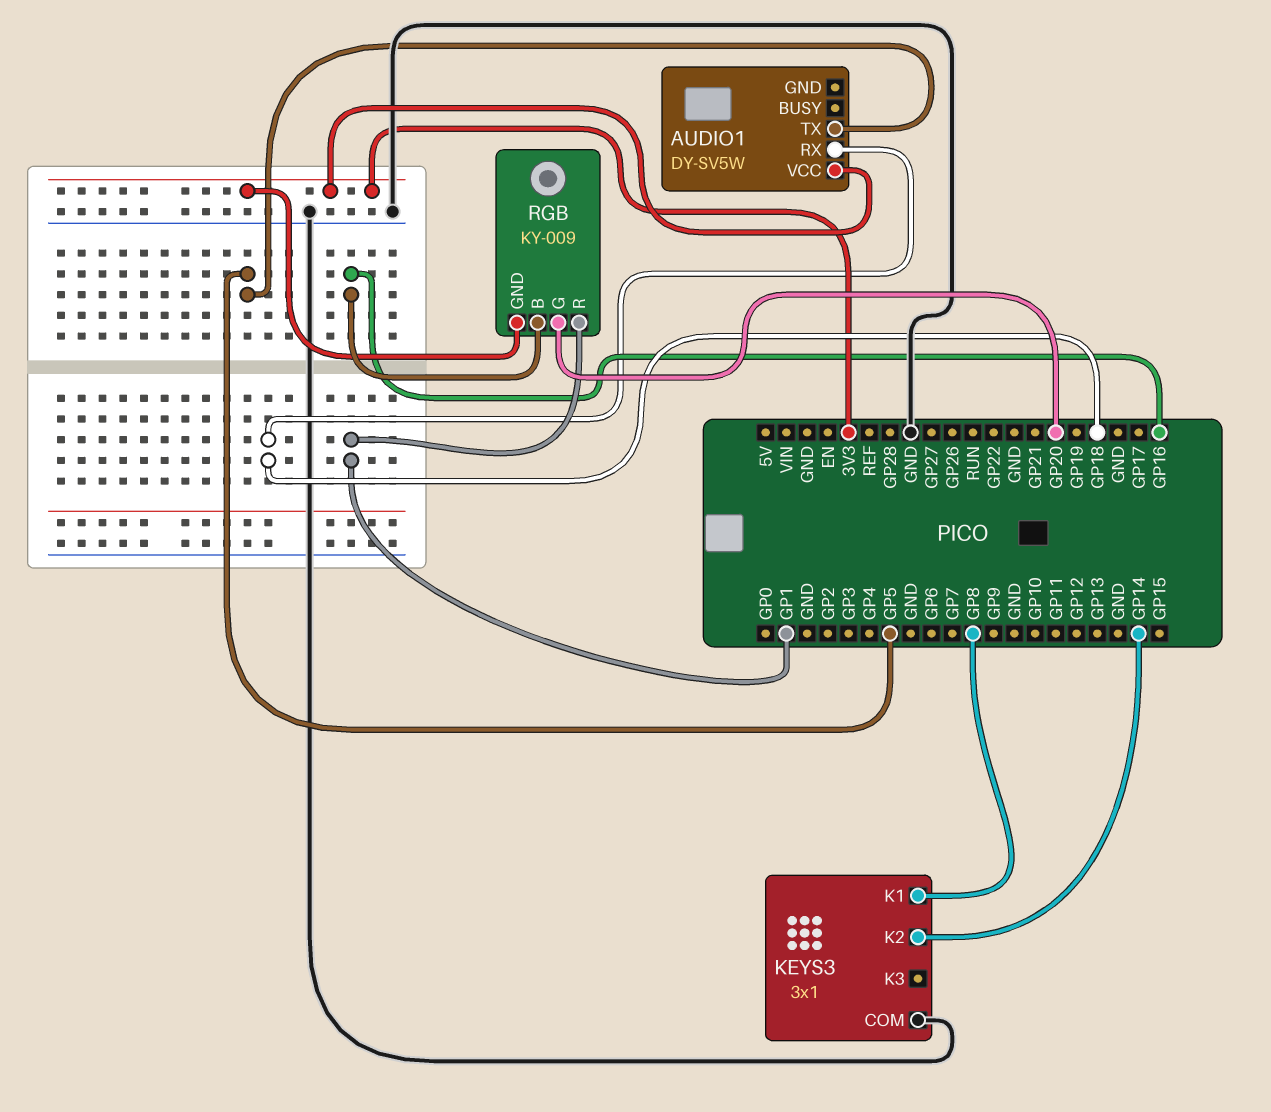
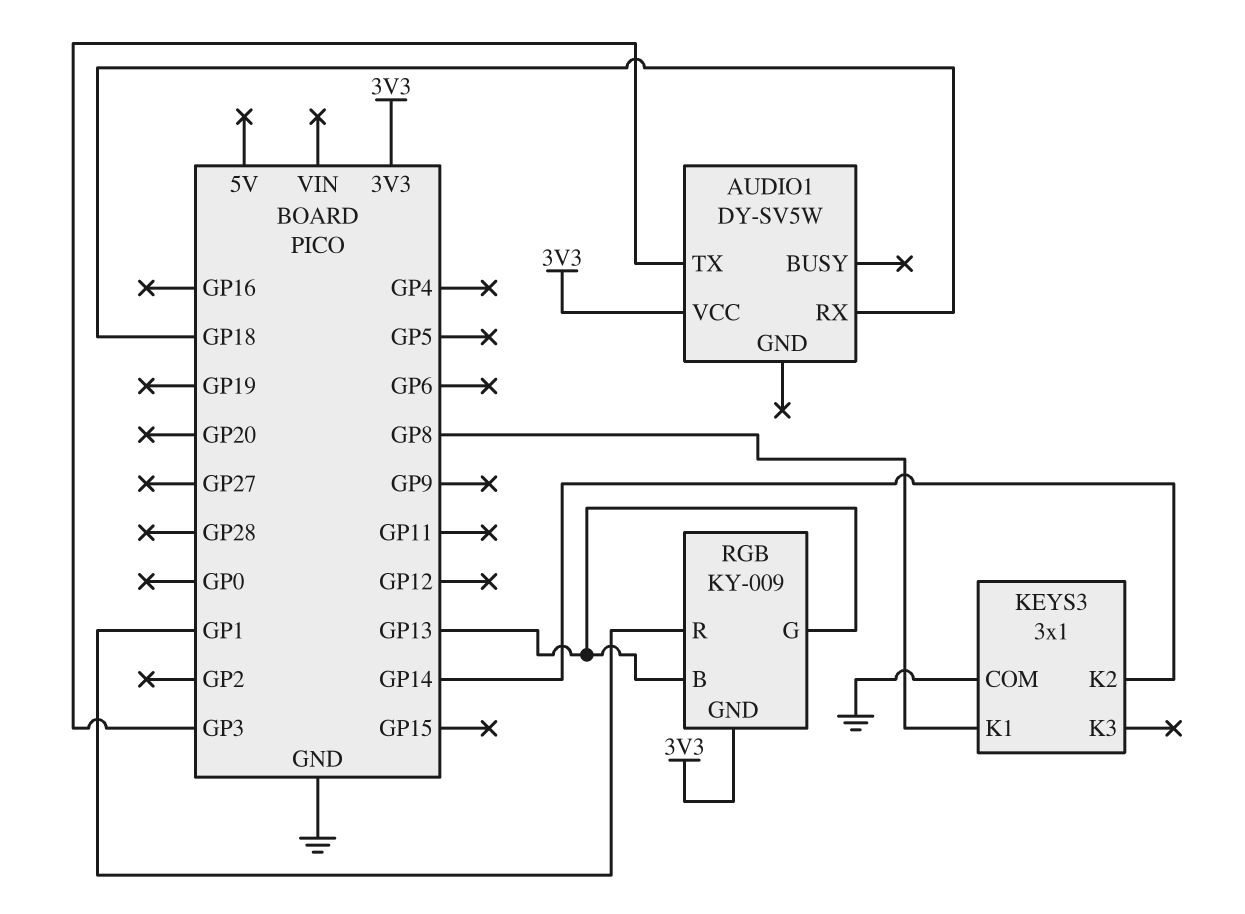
AUDIO1 pin TX: GP5 -> GP3
RGB pin B: GP16 -> GP13
RGB pin G: GP20 -> GP13

